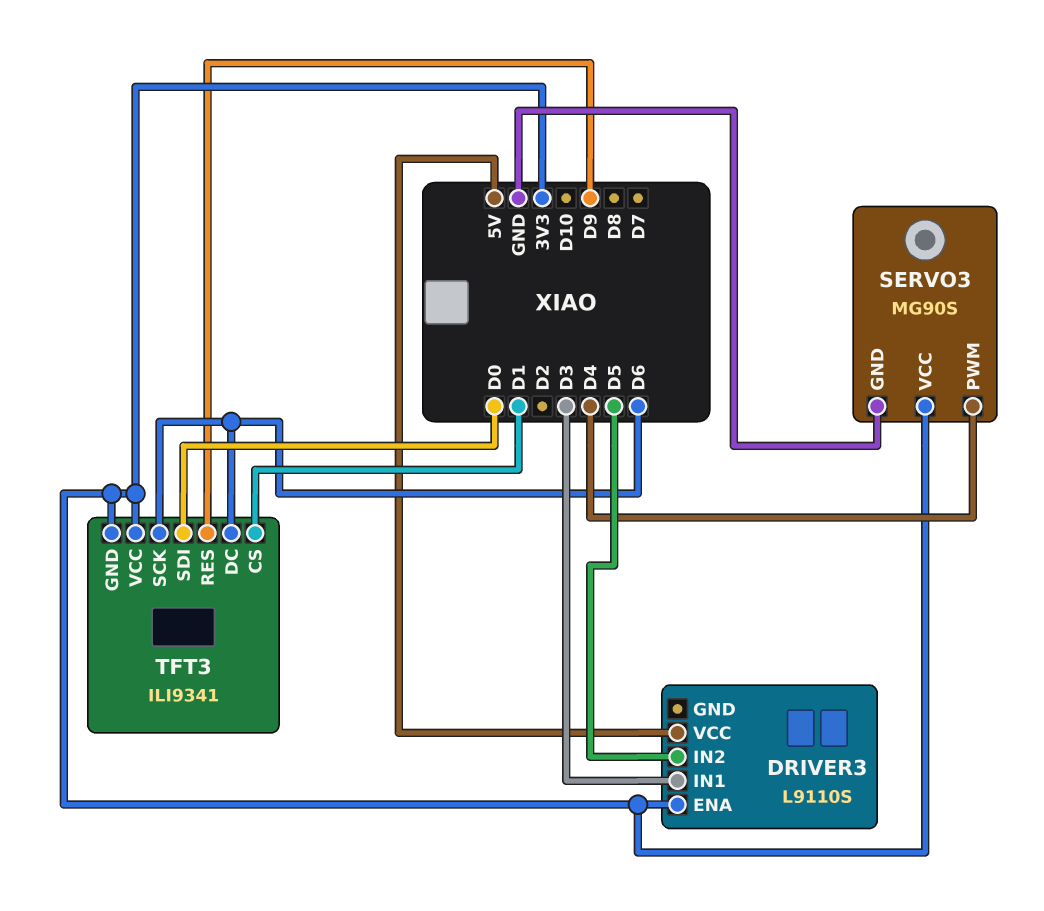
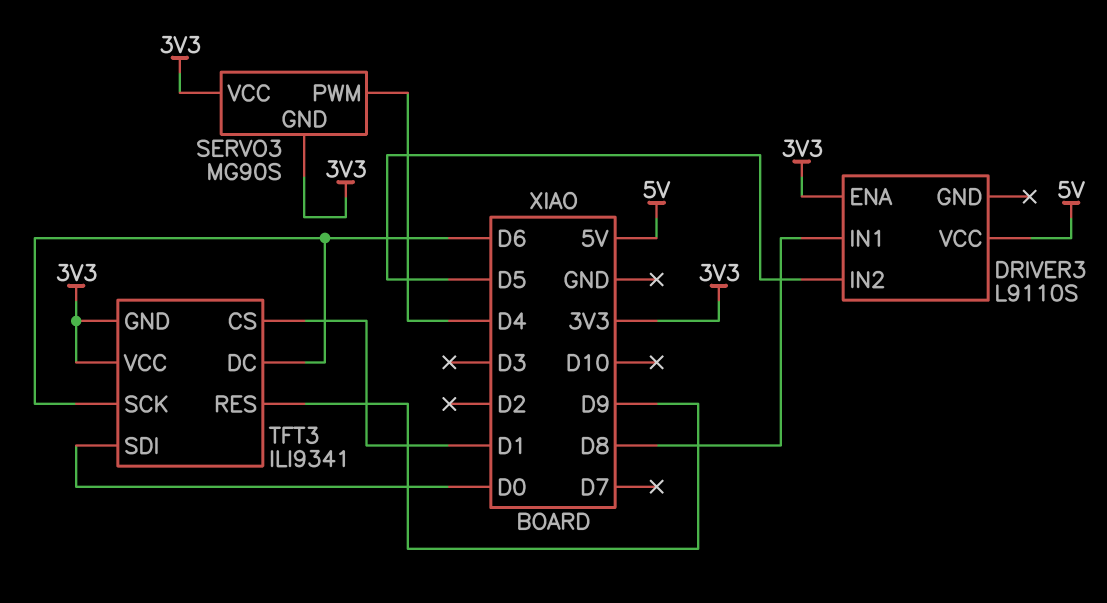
DRIVER3 pin IN1: D3 -> D8
SERVO3 pin GND: GND -> 3V3

